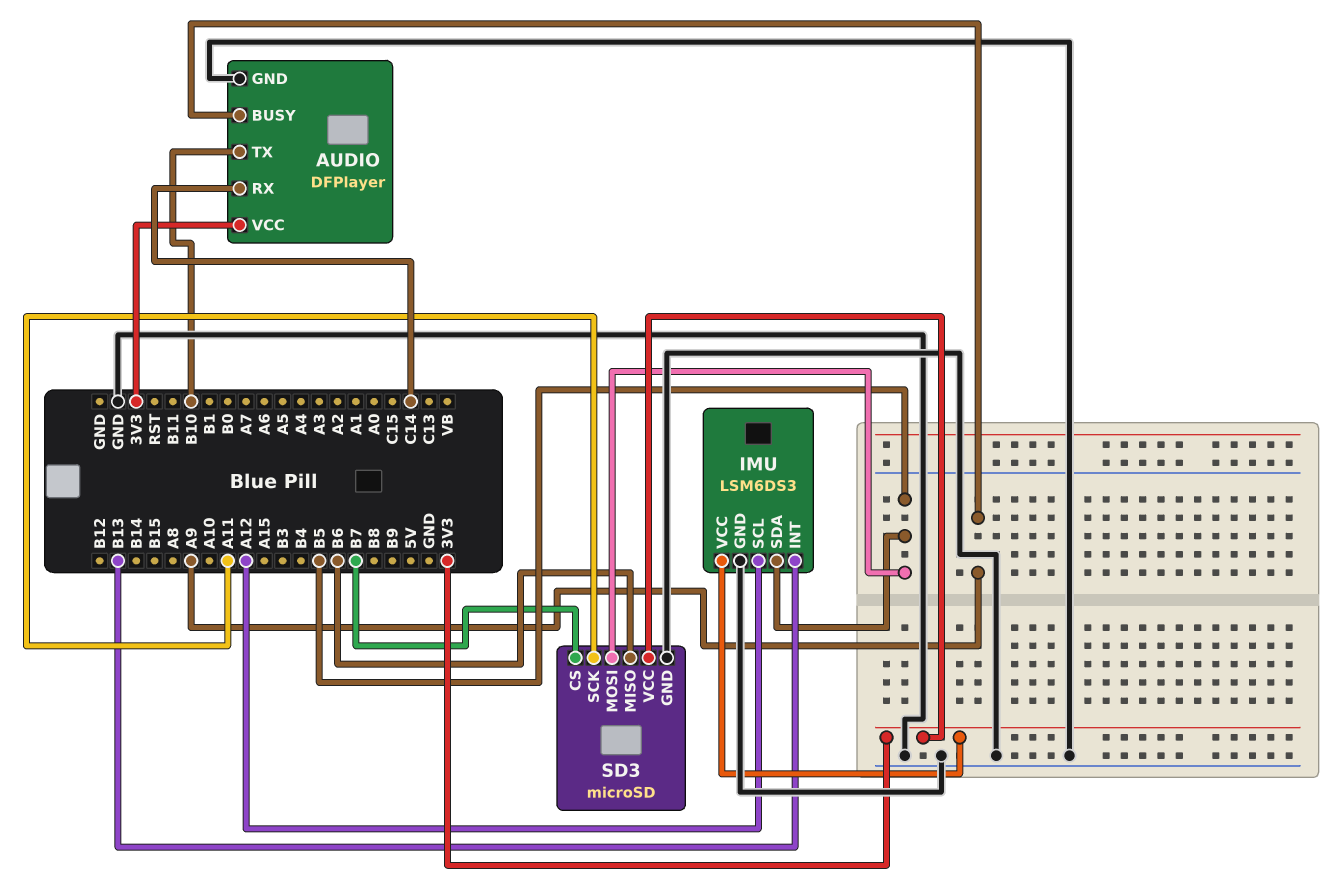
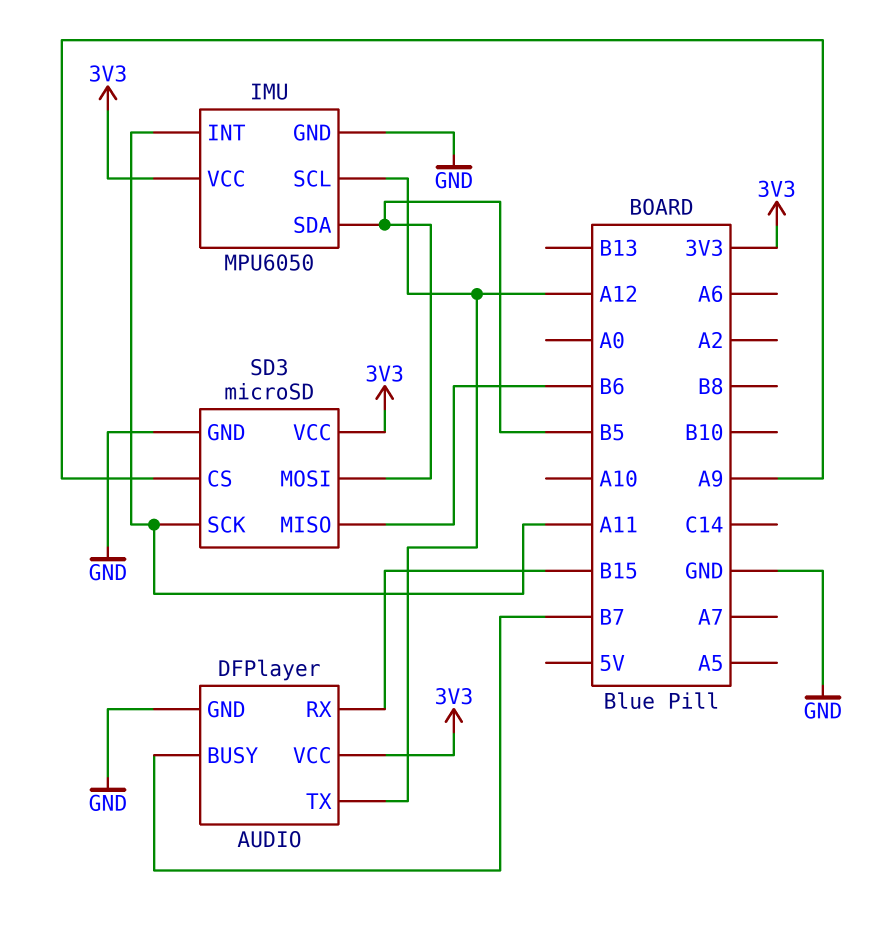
AUDIO pin BUSY: A9 -> B7
AUDIO pin RX: C14 -> B15
AUDIO pin TX: B10 -> A12
IMU: LSM6DS3 -> MPU6050
IMU pin INT: B13 -> A11
SD3 pin CS: B7 -> A9

